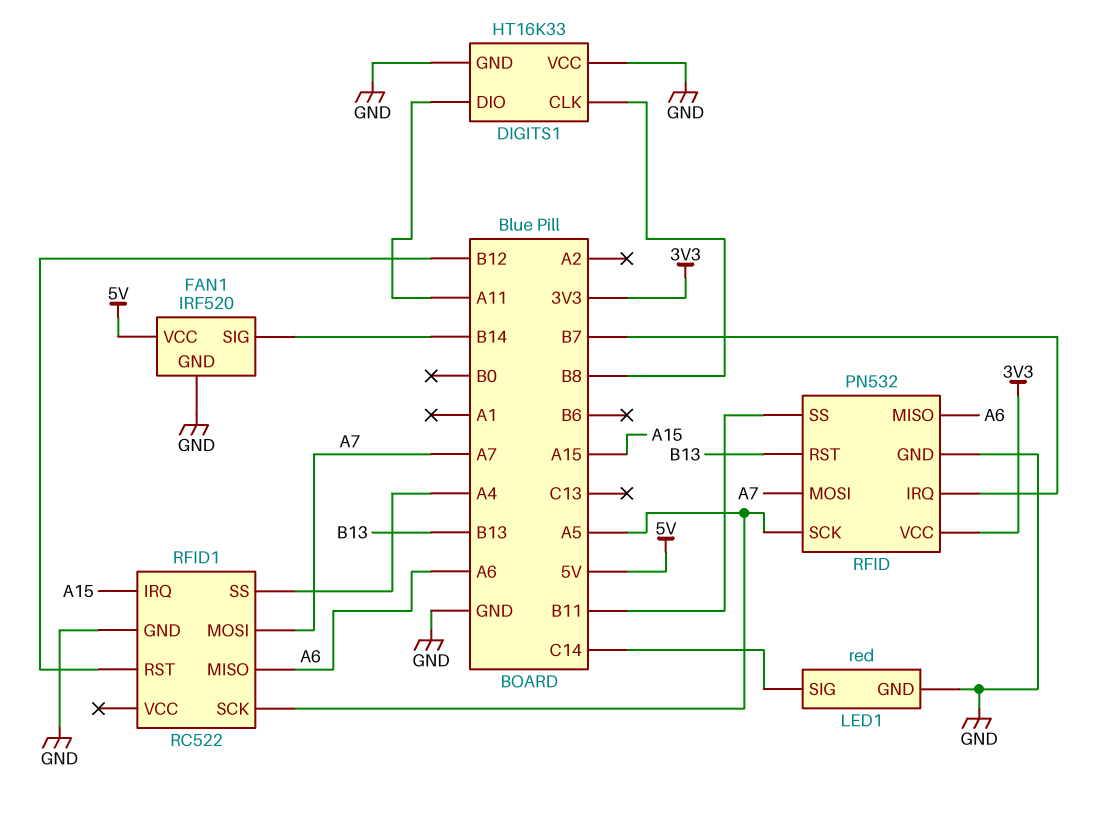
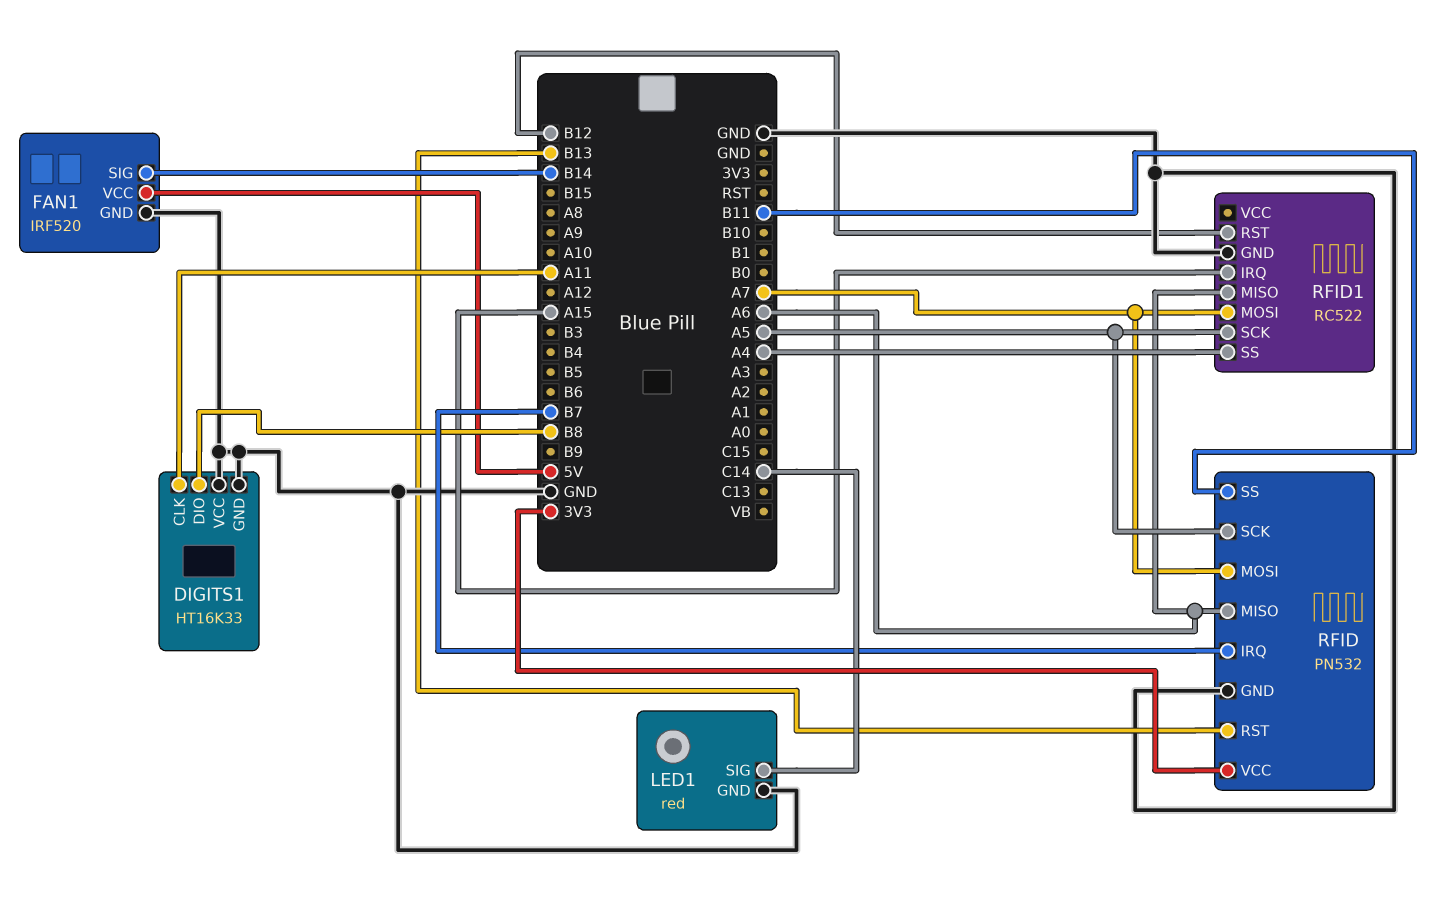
DIGITS1 pin CLK: B8 -> A11
DIGITS1 pin DIO: A11 -> B8

